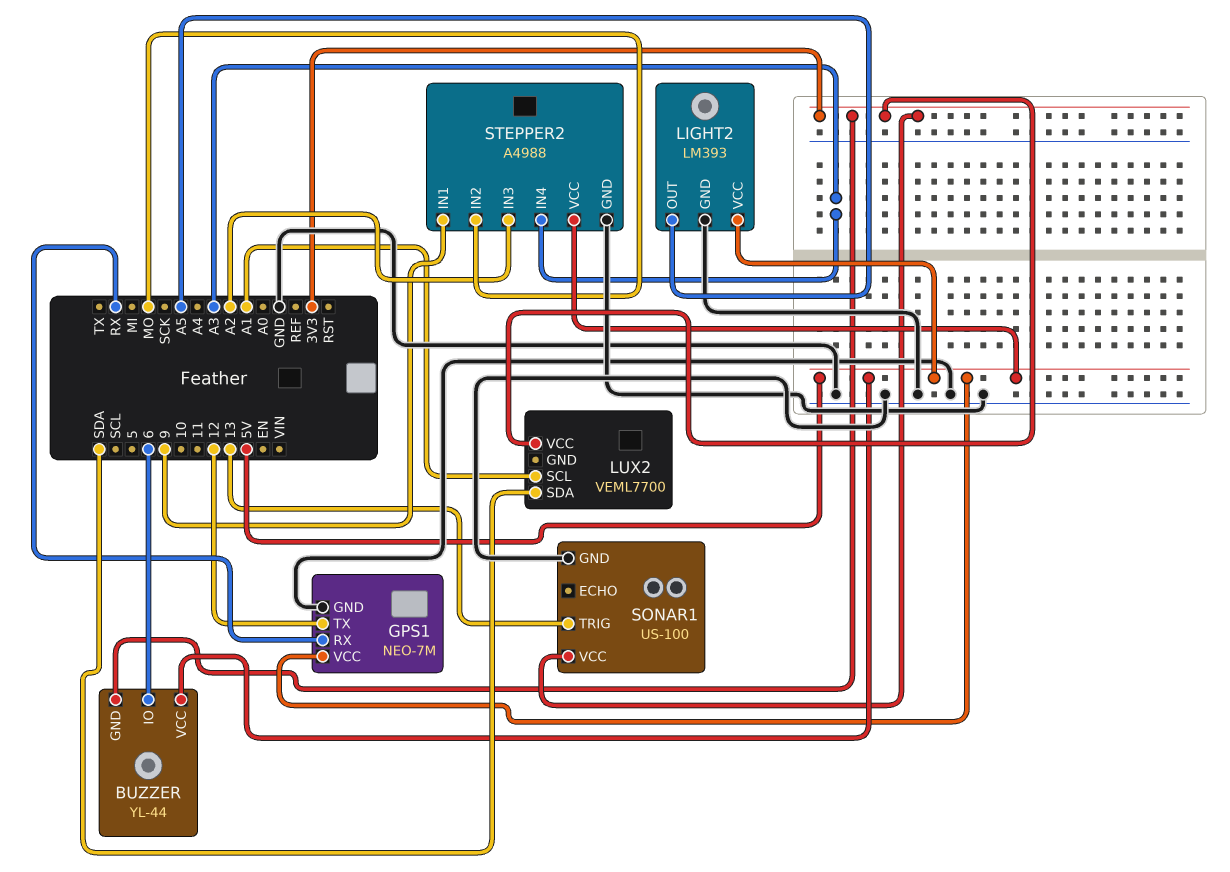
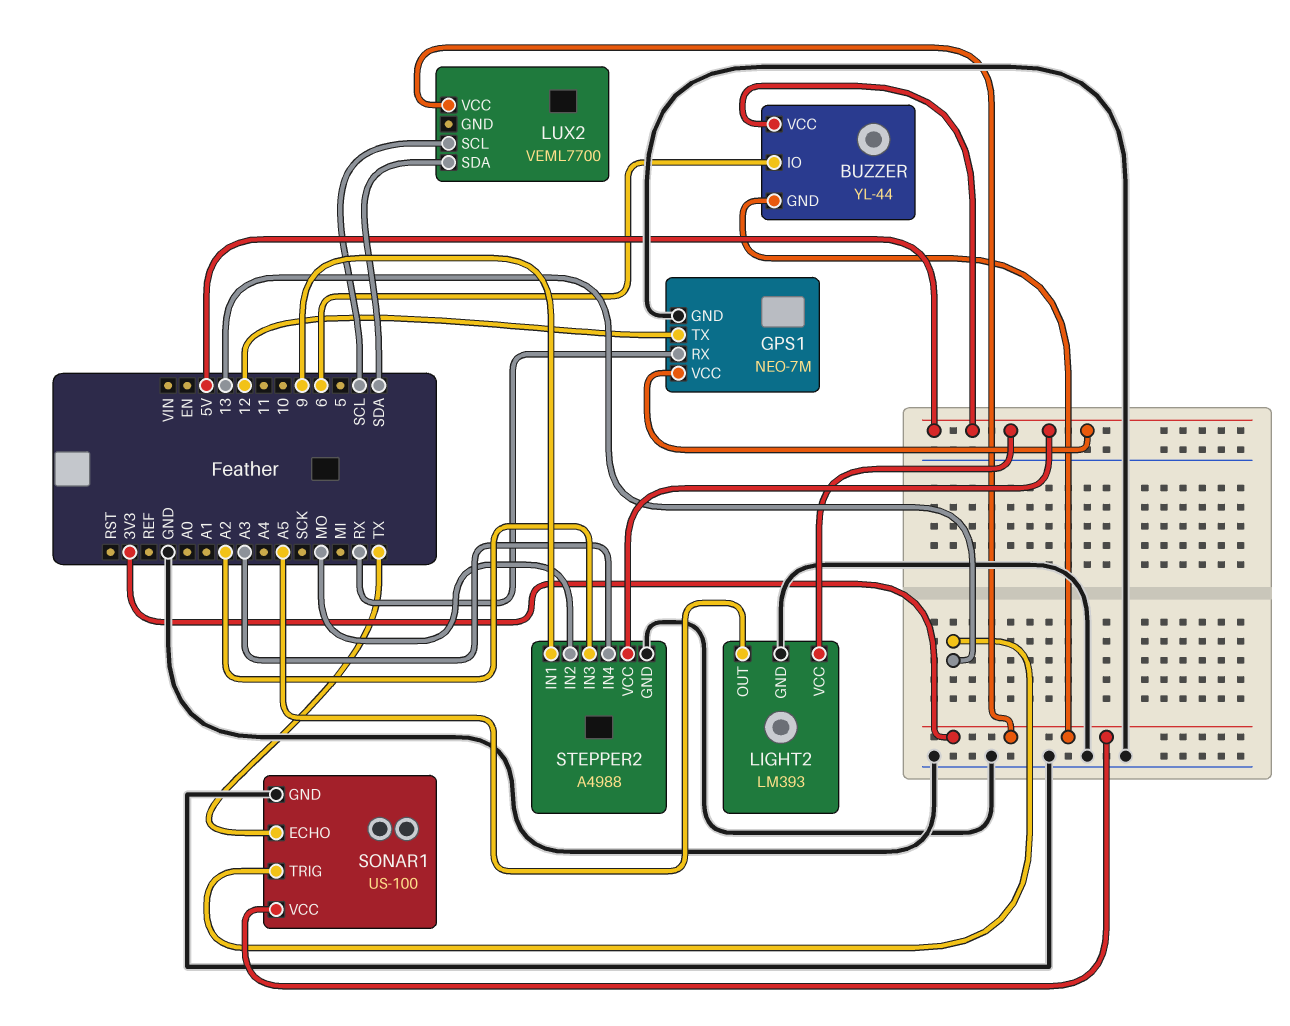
LUX2 pin SCL: A1 -> SCL
SONAR1 pin ECHO: none -> TX

